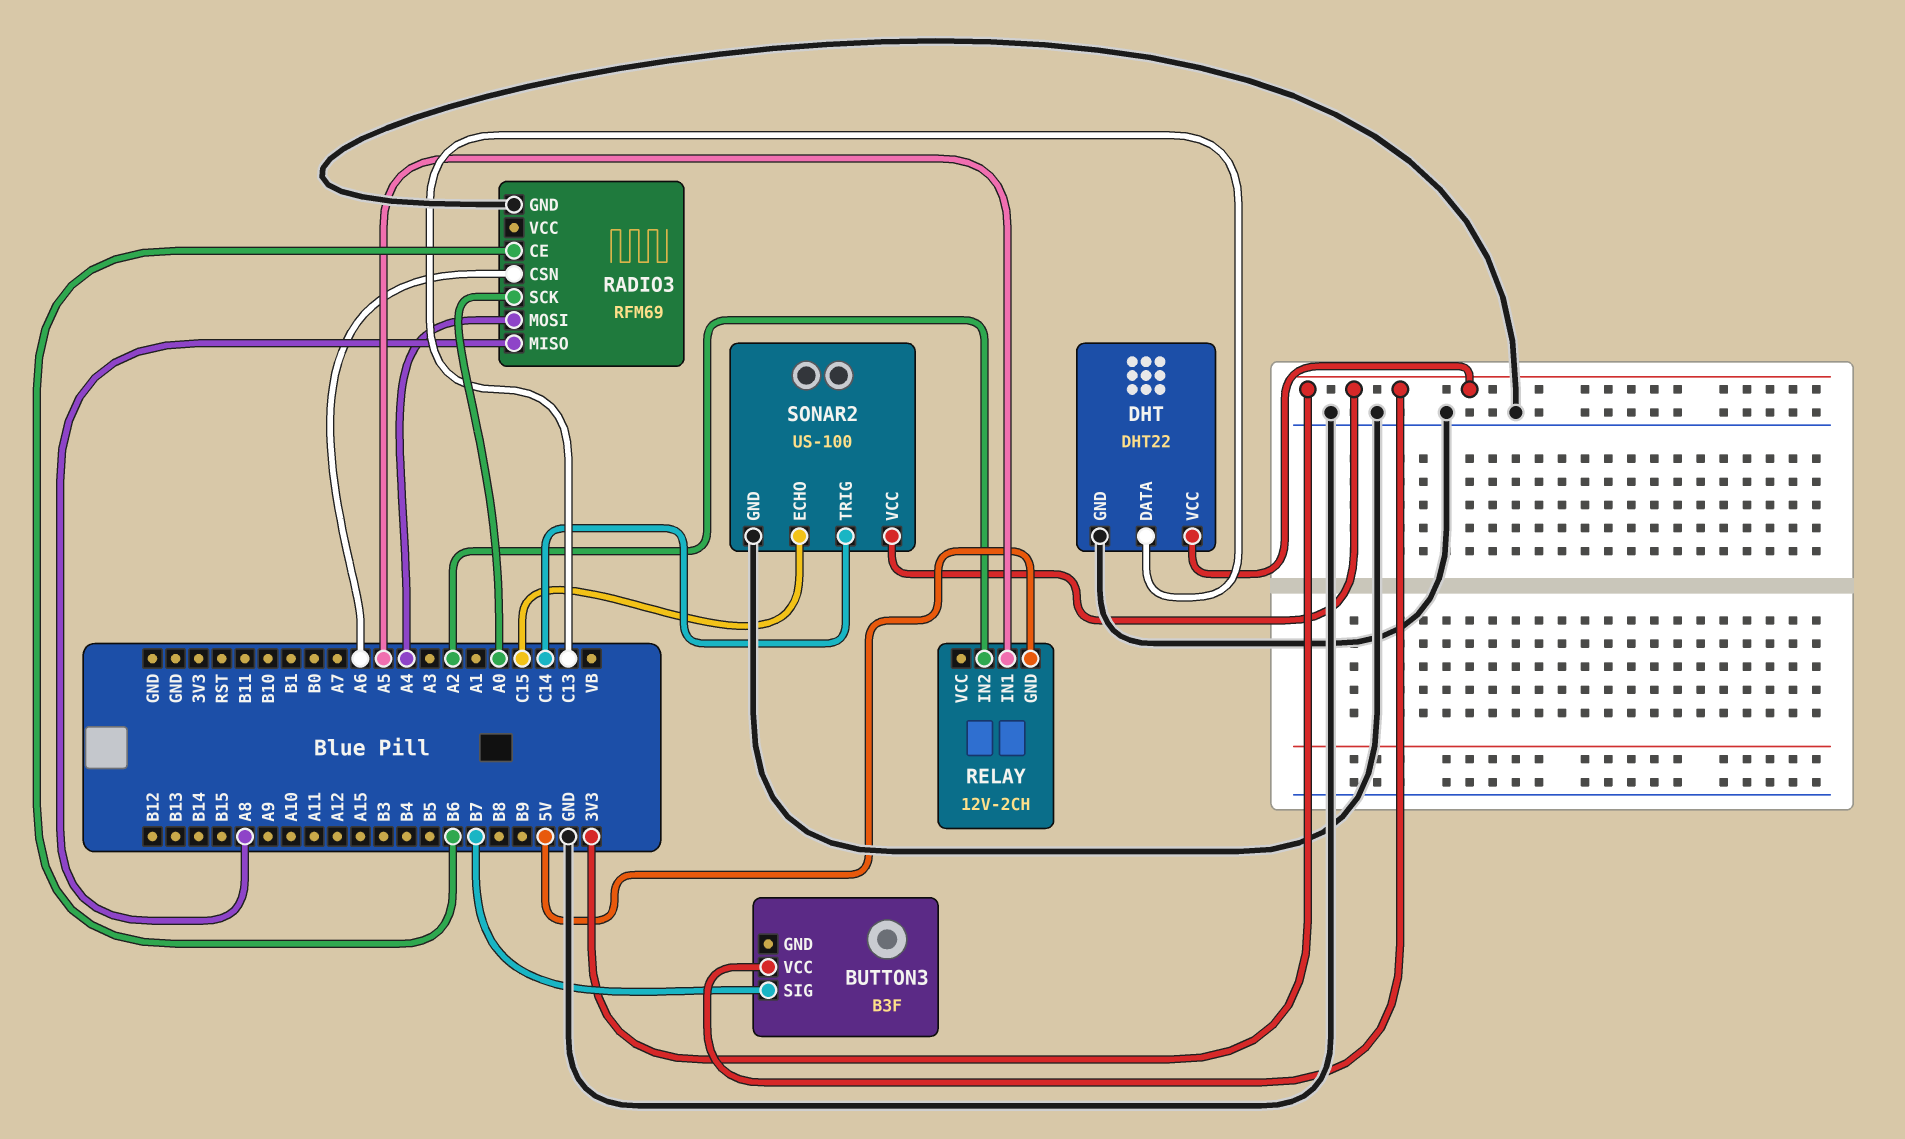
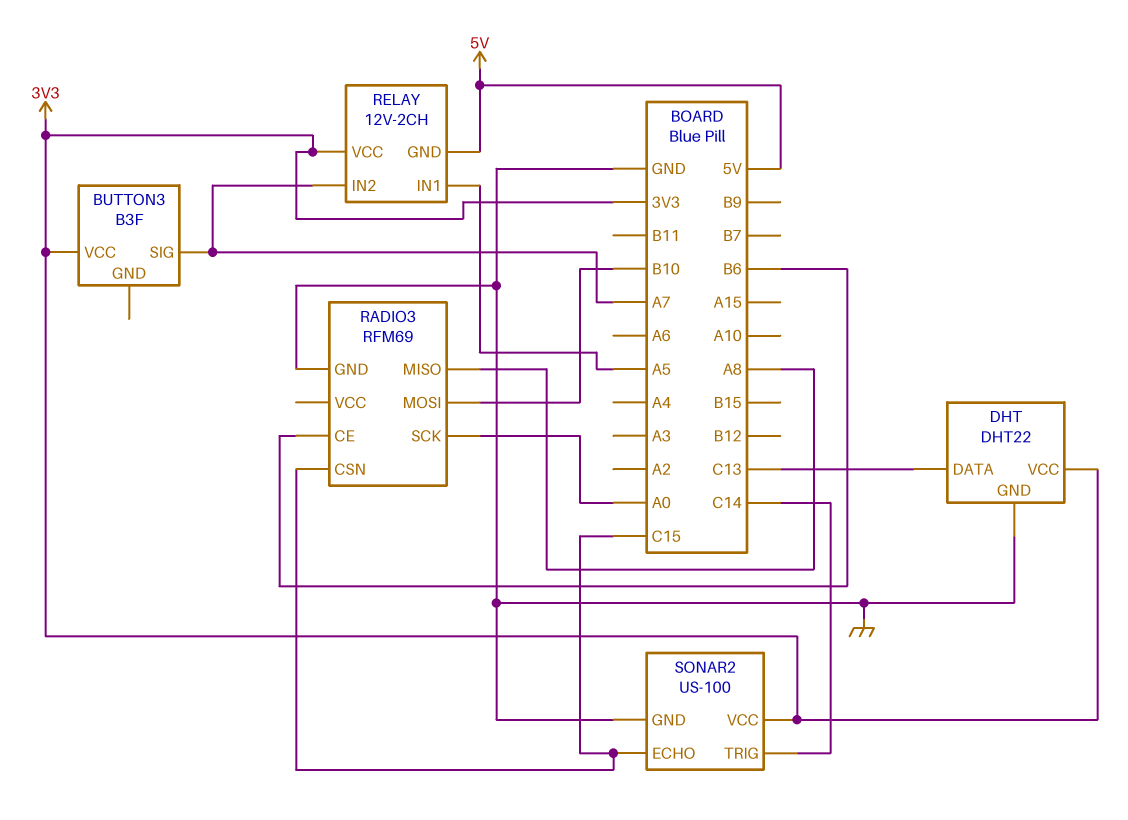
BUTTON3 pin SIG: B7 -> A7
RADIO3 pin CSN: A6 -> C15
RADIO3 pin MOSI: A4 -> B10
RELAY pin IN2: A2 -> A7
RELAY pin VCC: none -> 3V3

